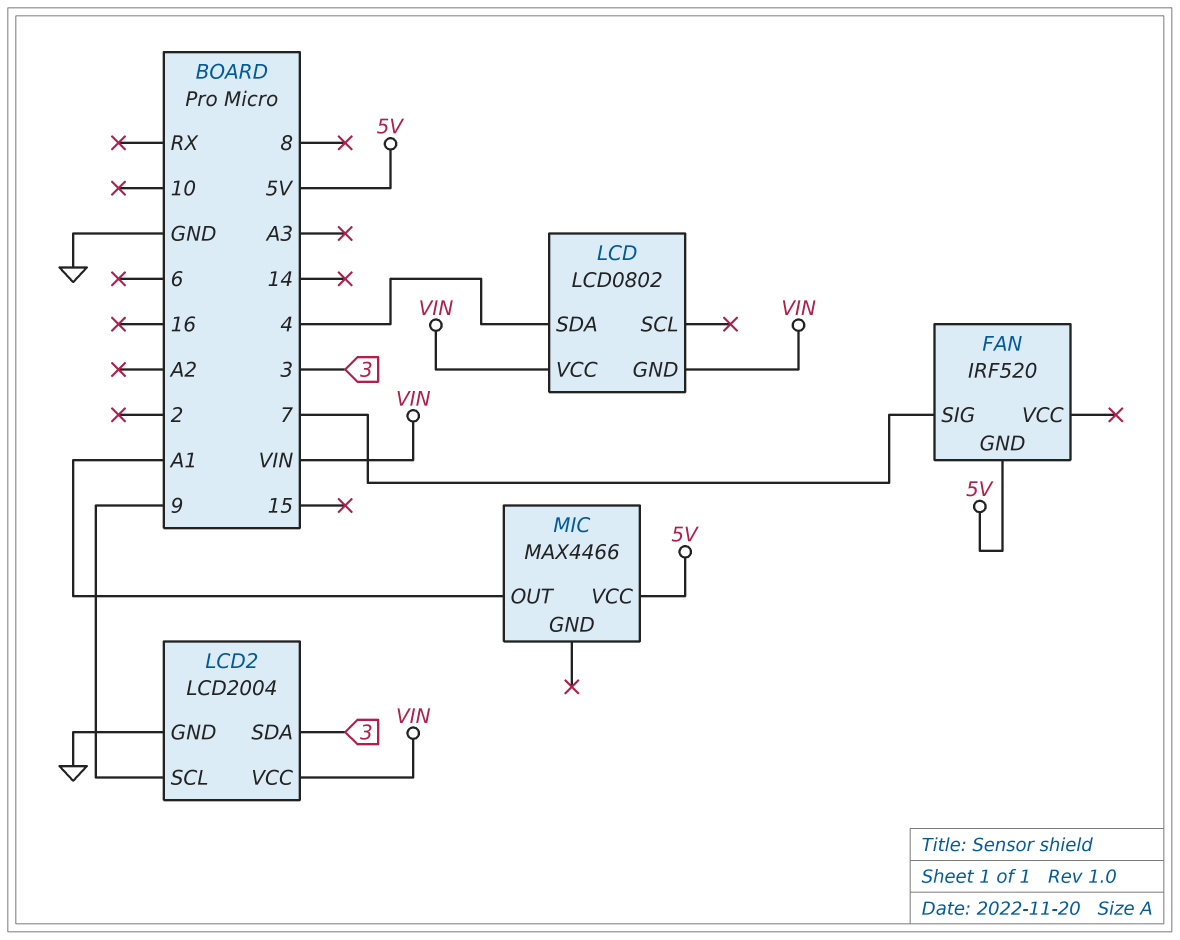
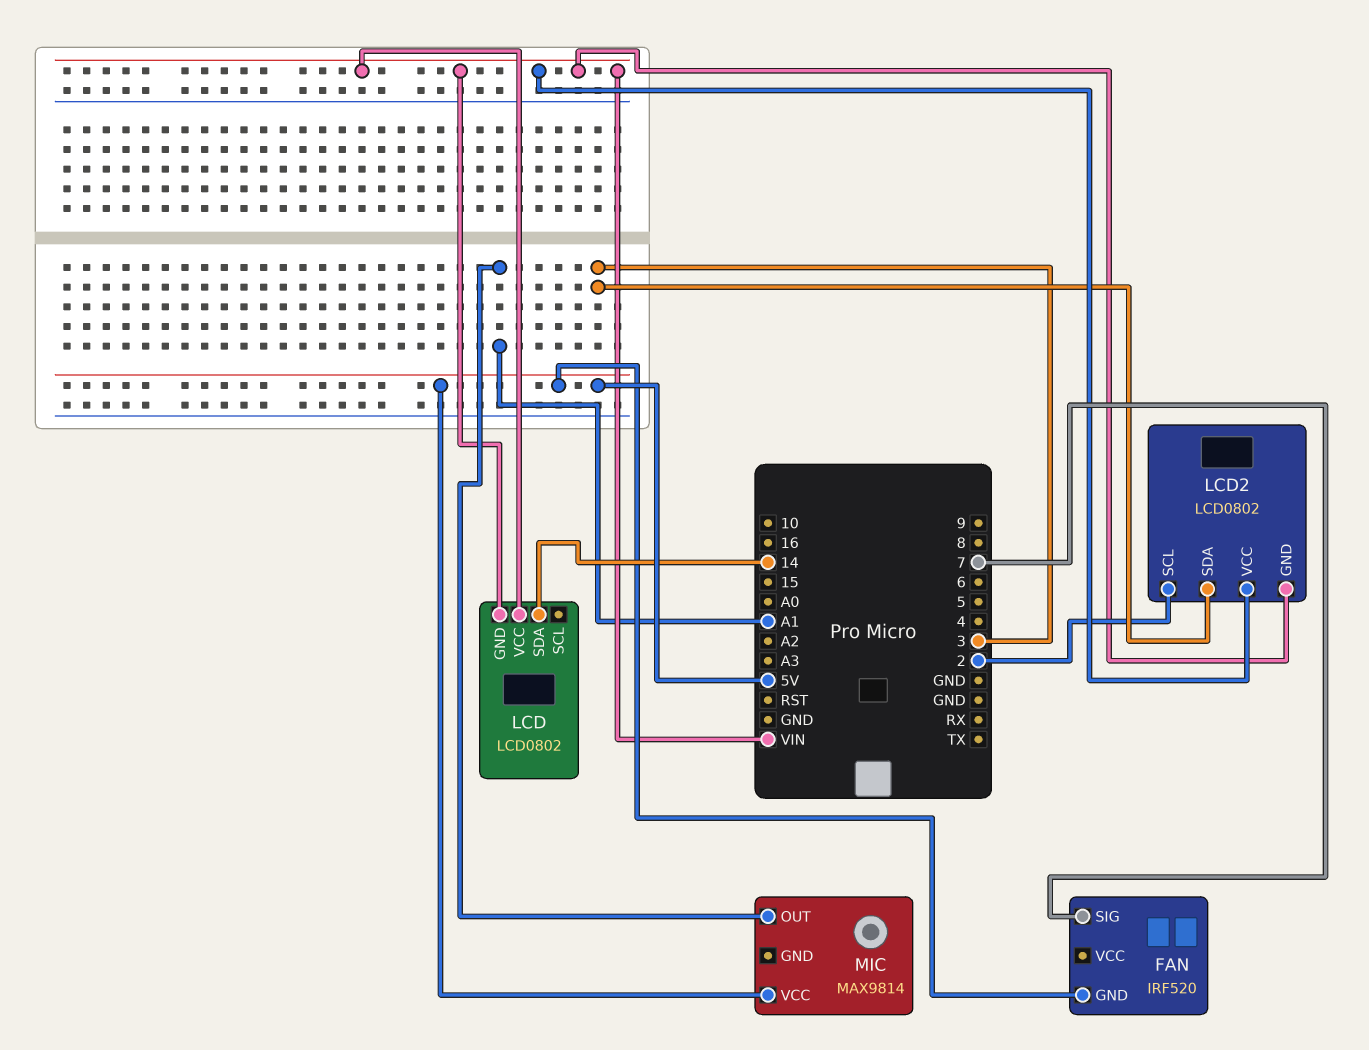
LCD pin SDA: 4 -> 14
LCD2: LCD2004 -> LCD0802
LCD2 pin GND: GND -> VIN
LCD2 pin SCL: 9 -> 2
MIC: MAX4466 -> MAX9814

